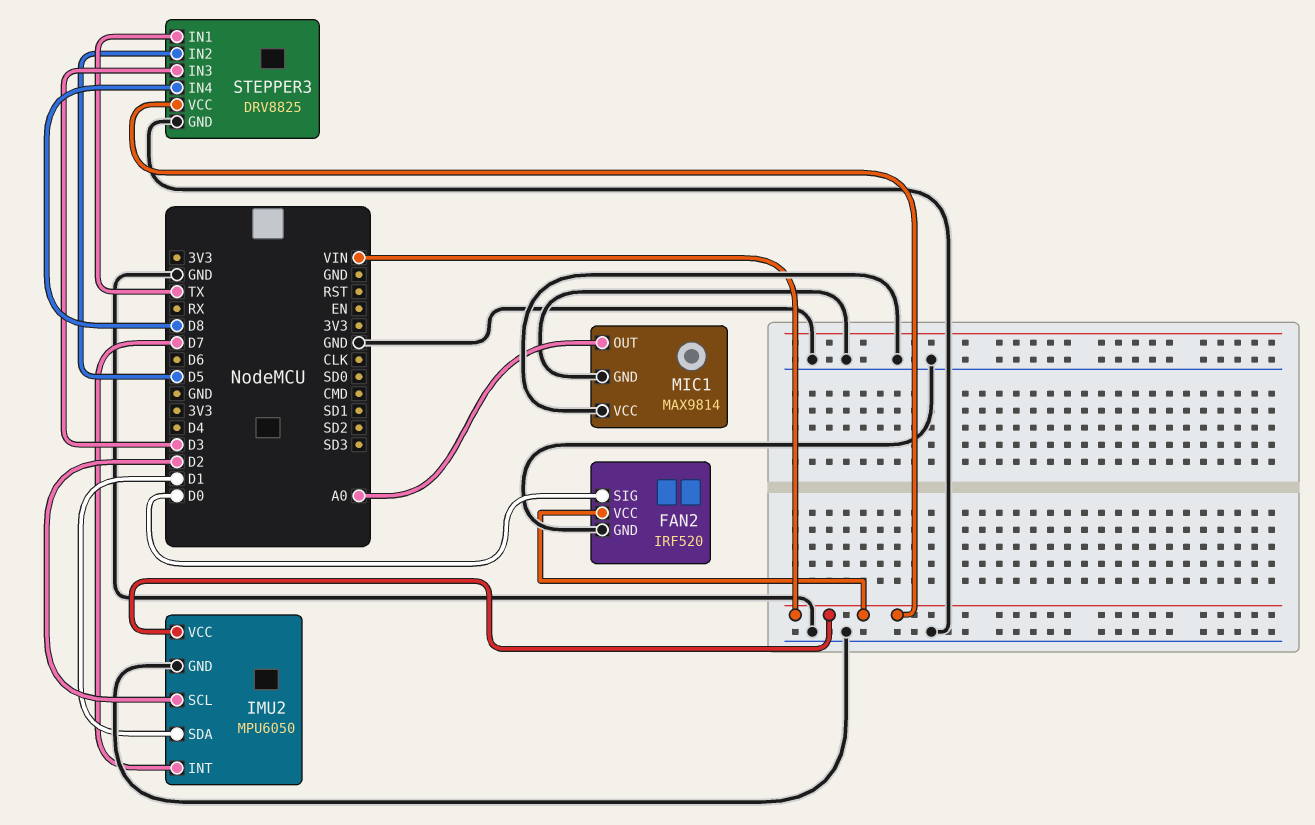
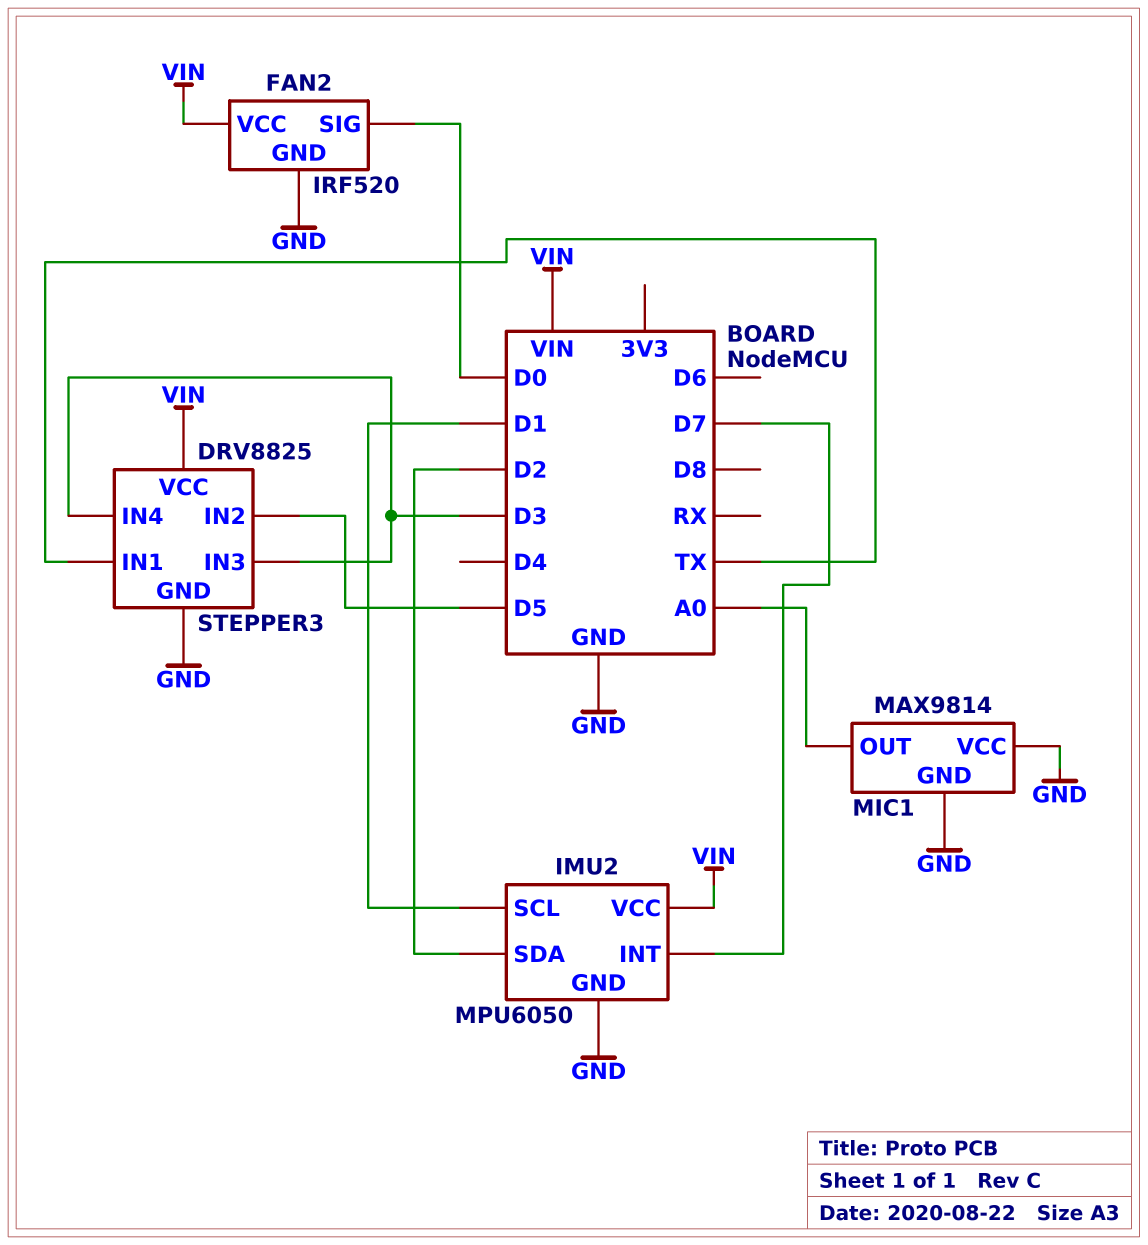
IMU2 pin SCL: D2 -> D1
IMU2 pin SDA: D1 -> D2
STEPPER3 pin IN4: D8 -> D3

